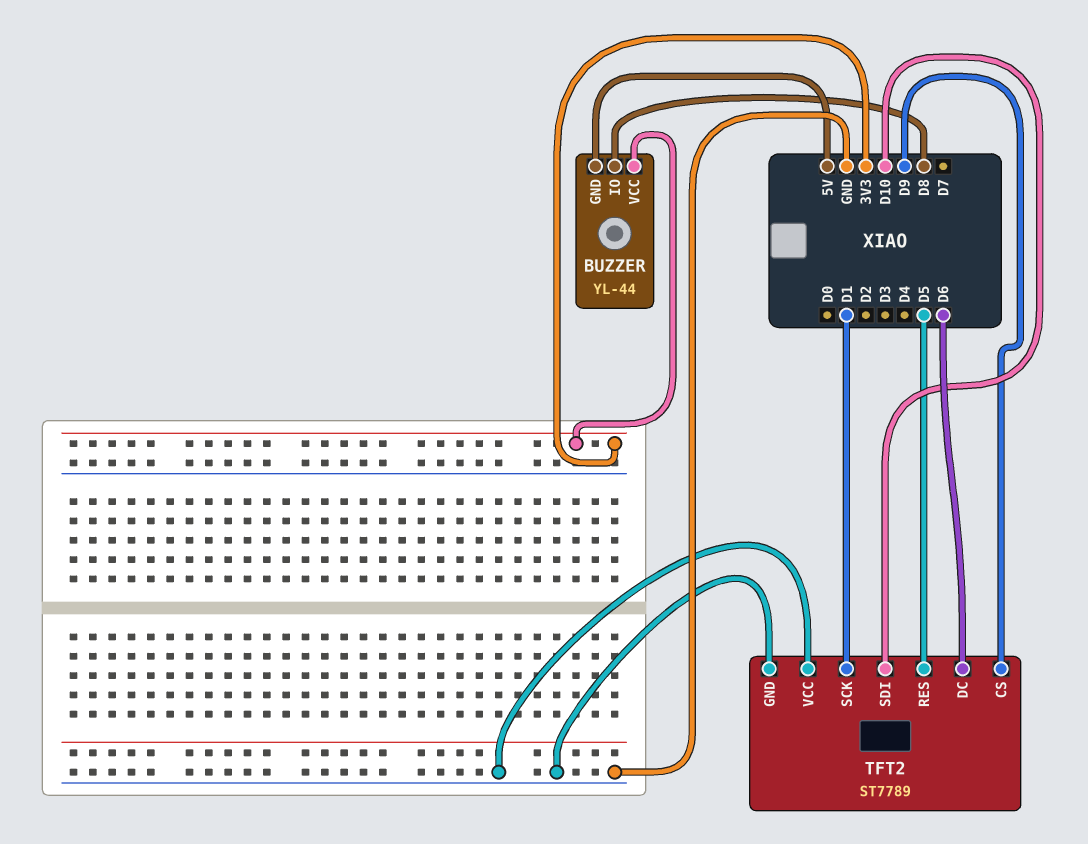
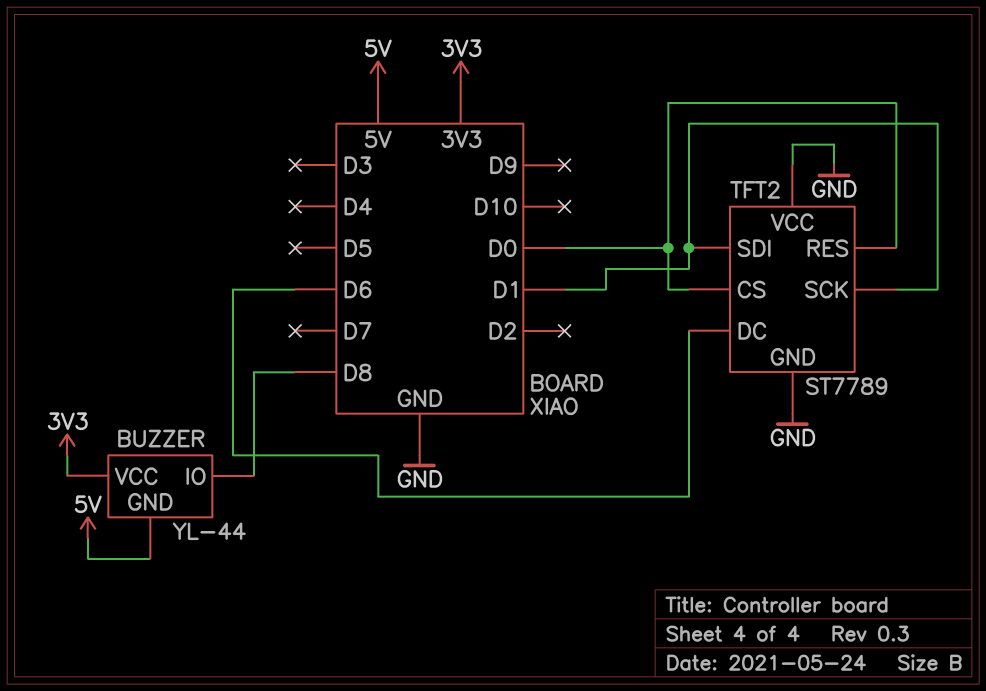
TFT2 pin CS: D9 -> D0
TFT2 pin RES: D5 -> D0
TFT2 pin SDI: D10 -> D1

